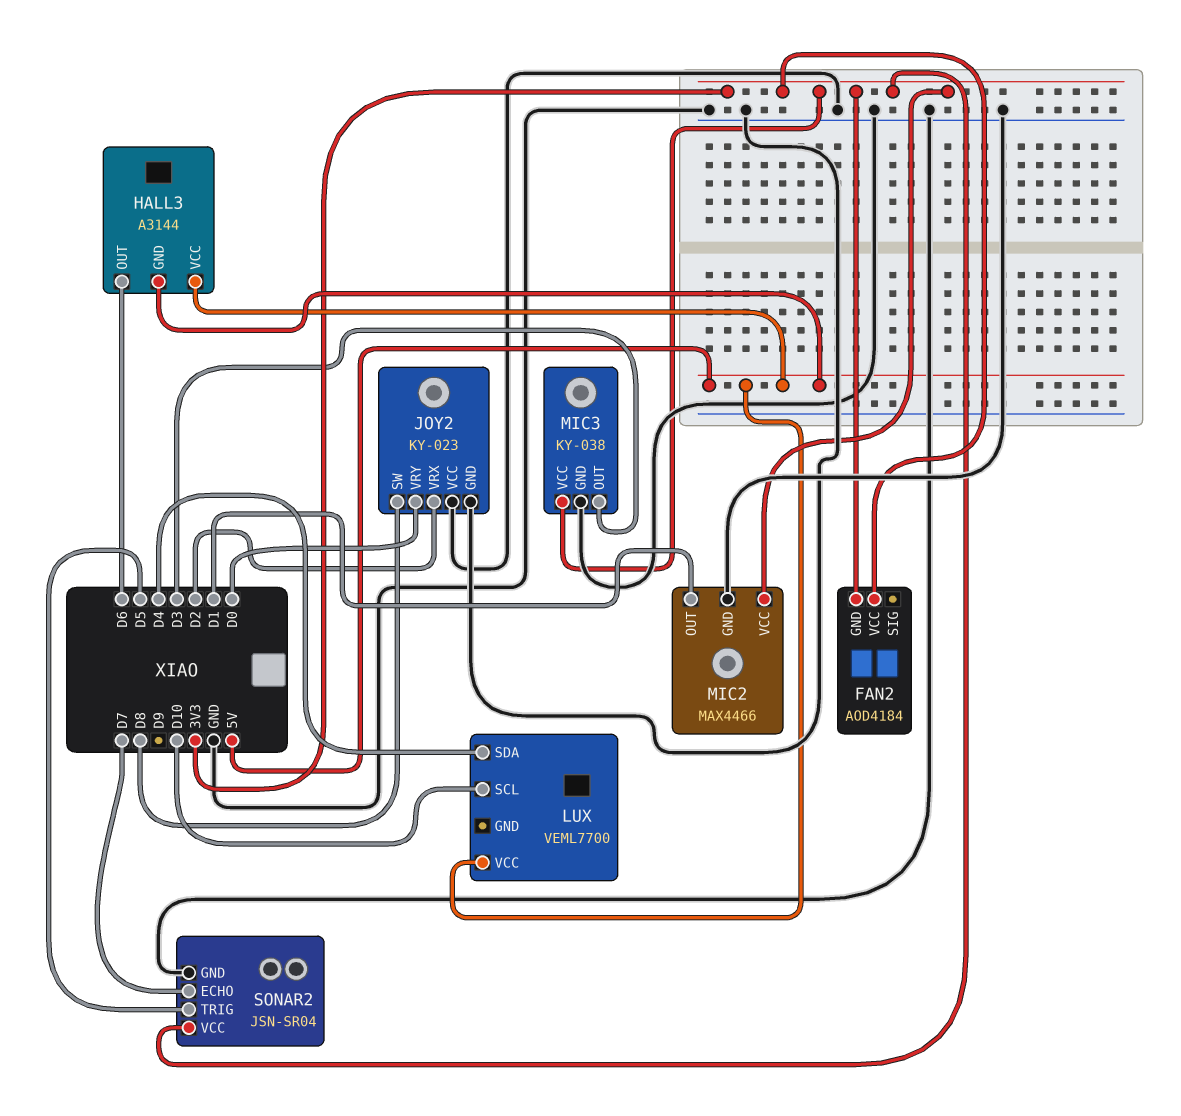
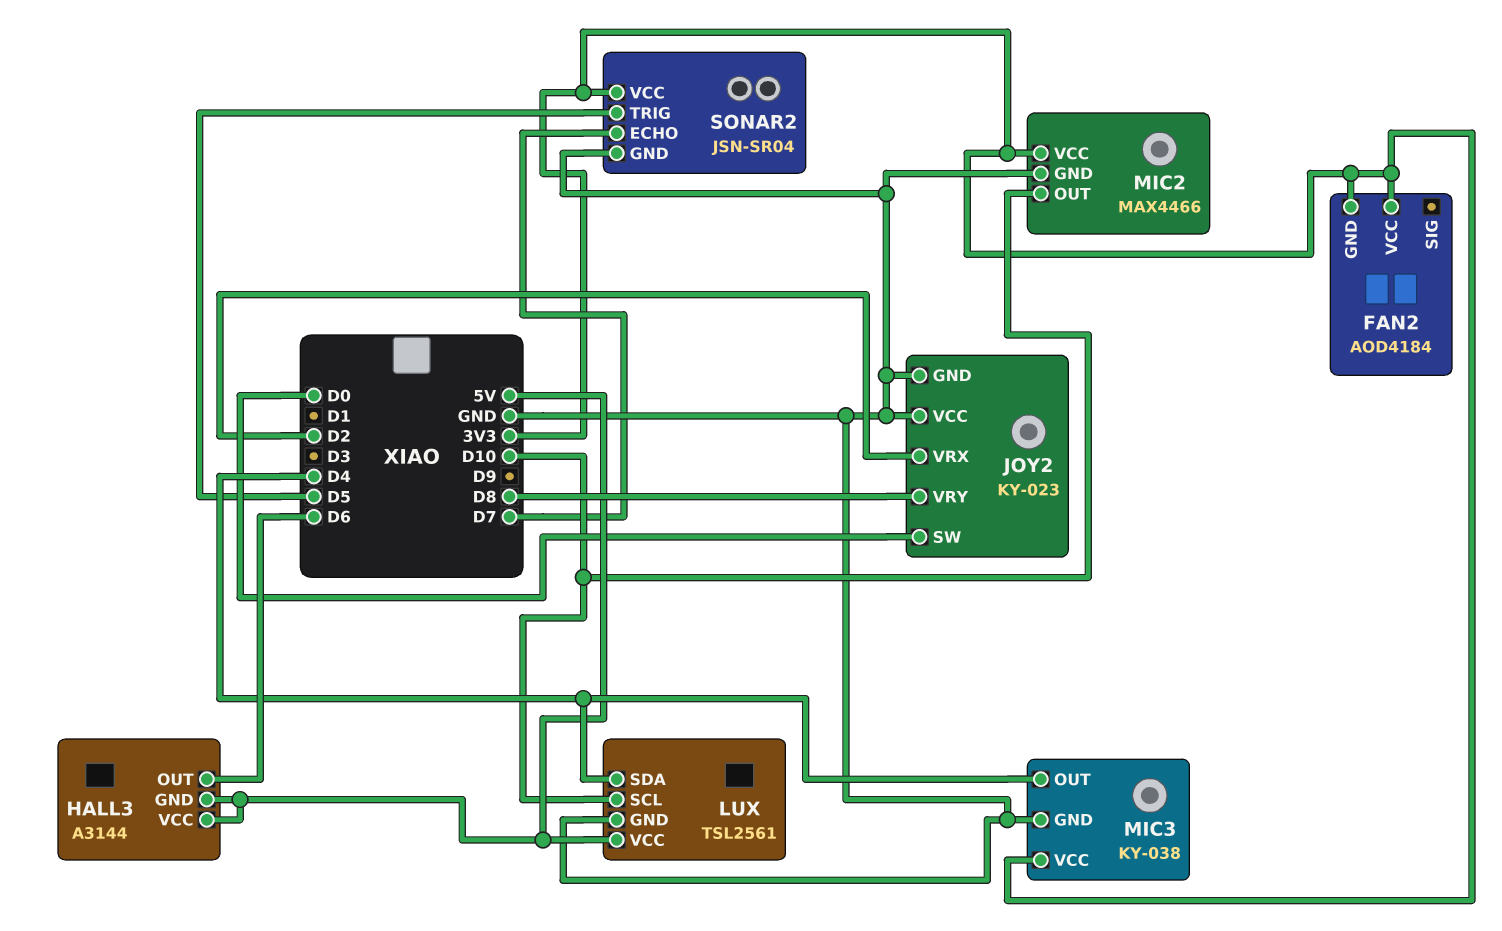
JOY2 pin SW: D8 -> D0
JOY2 pin VRY: D0 -> D8
LUX: VEML7700 -> TSL2561
LUX pin GND: none -> GND
MIC2 pin OUT: D1 -> D10
MIC3 pin OUT: D3 -> D4

